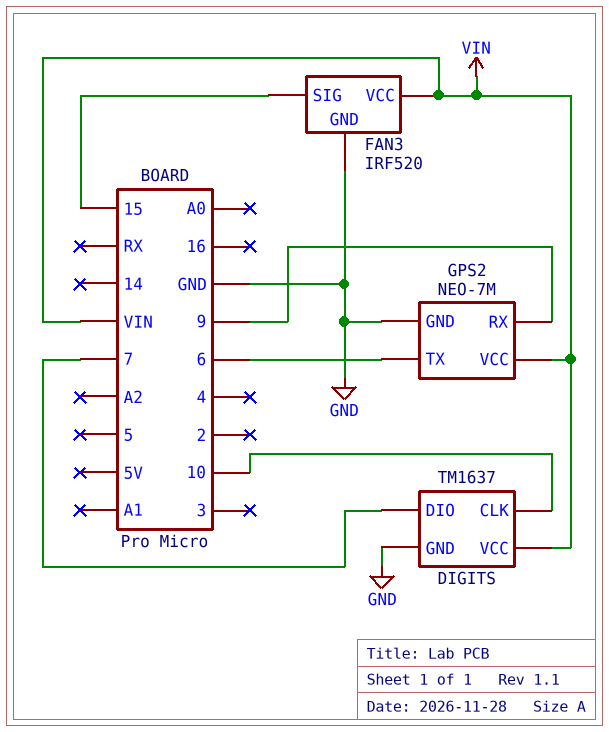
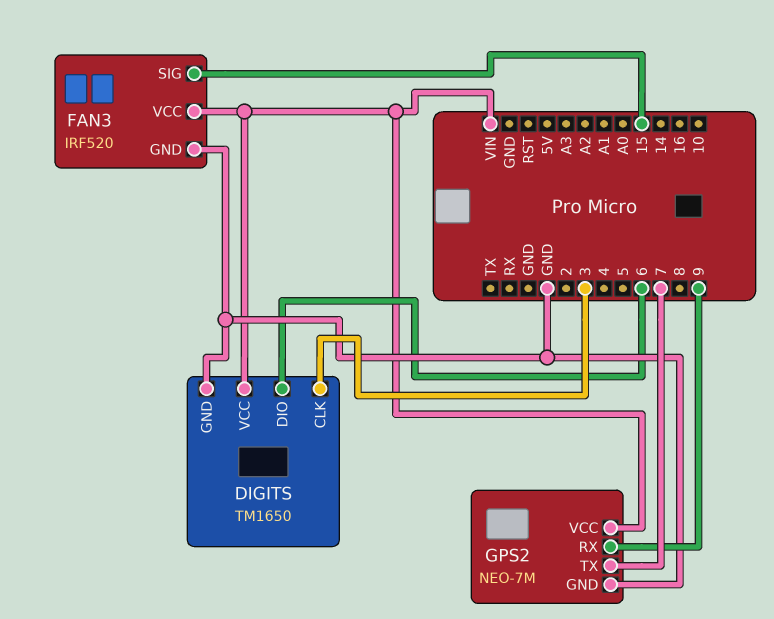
DIGITS: TM1637 -> TM1650
DIGITS pin CLK: 10 -> 3
DIGITS pin DIO: 7 -> 6
GPS2 pin TX: 6 -> 7

